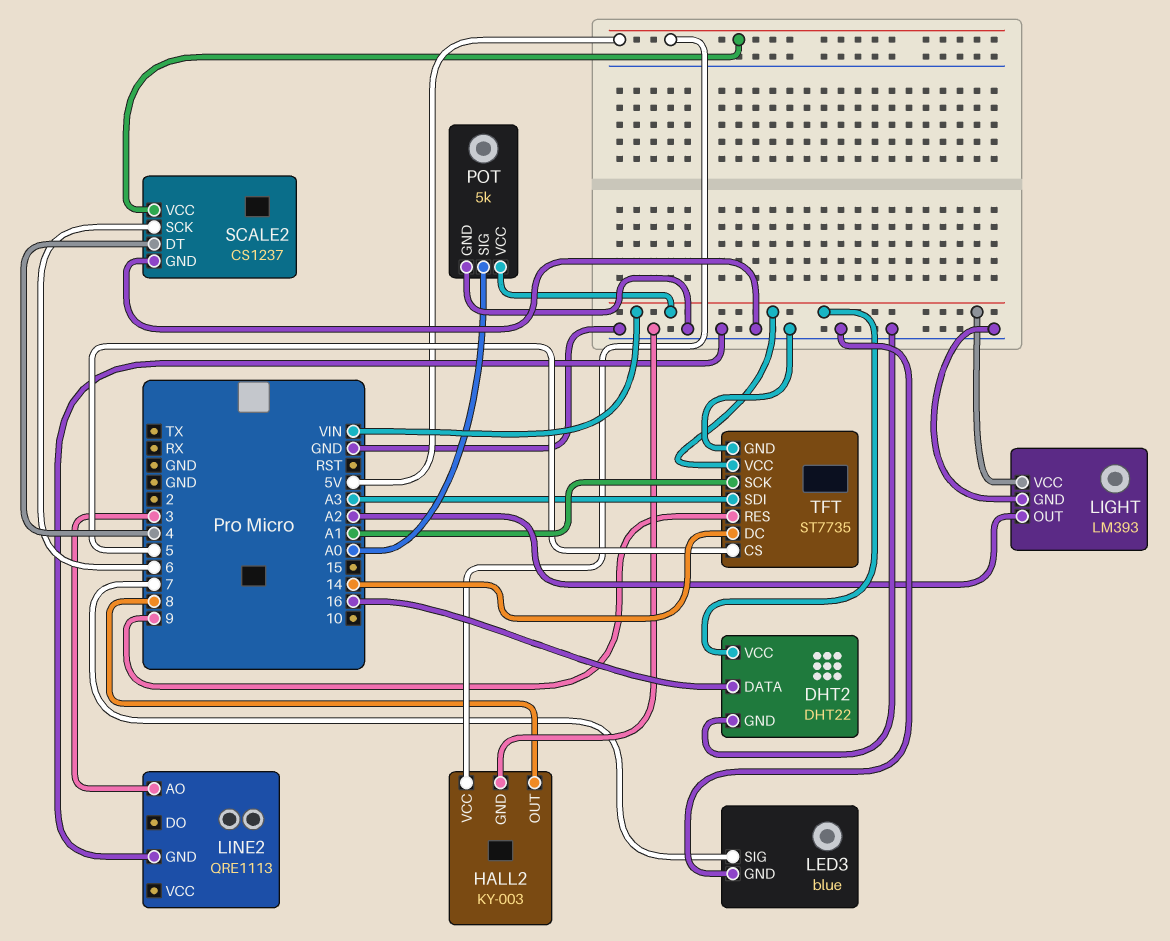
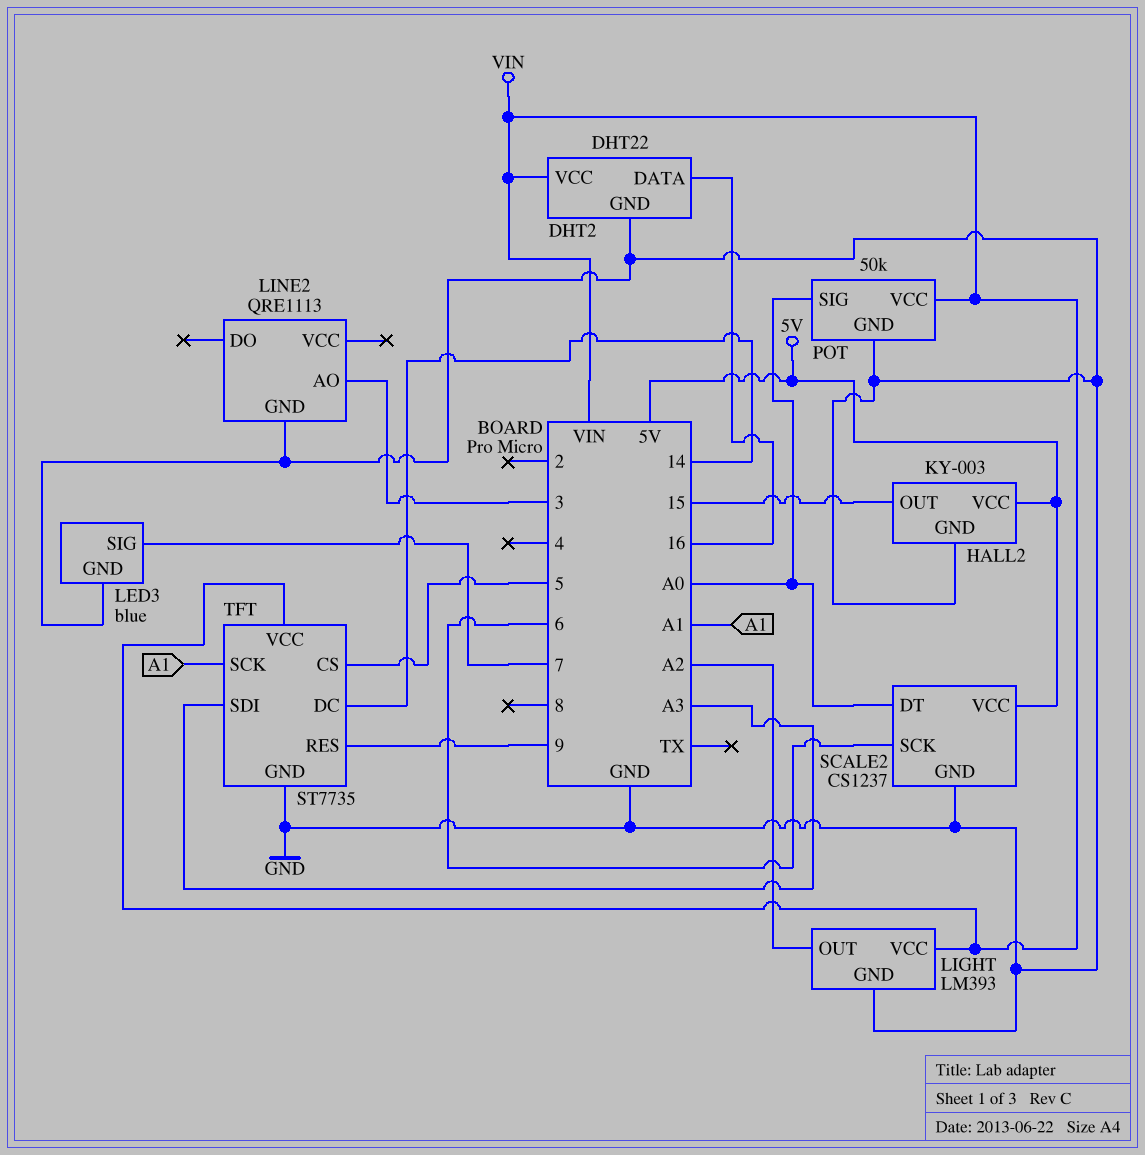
HALL2 pin OUT: 8 -> 15
POT: 5k -> 50k
SCALE2 pin DT: 4 -> A0

